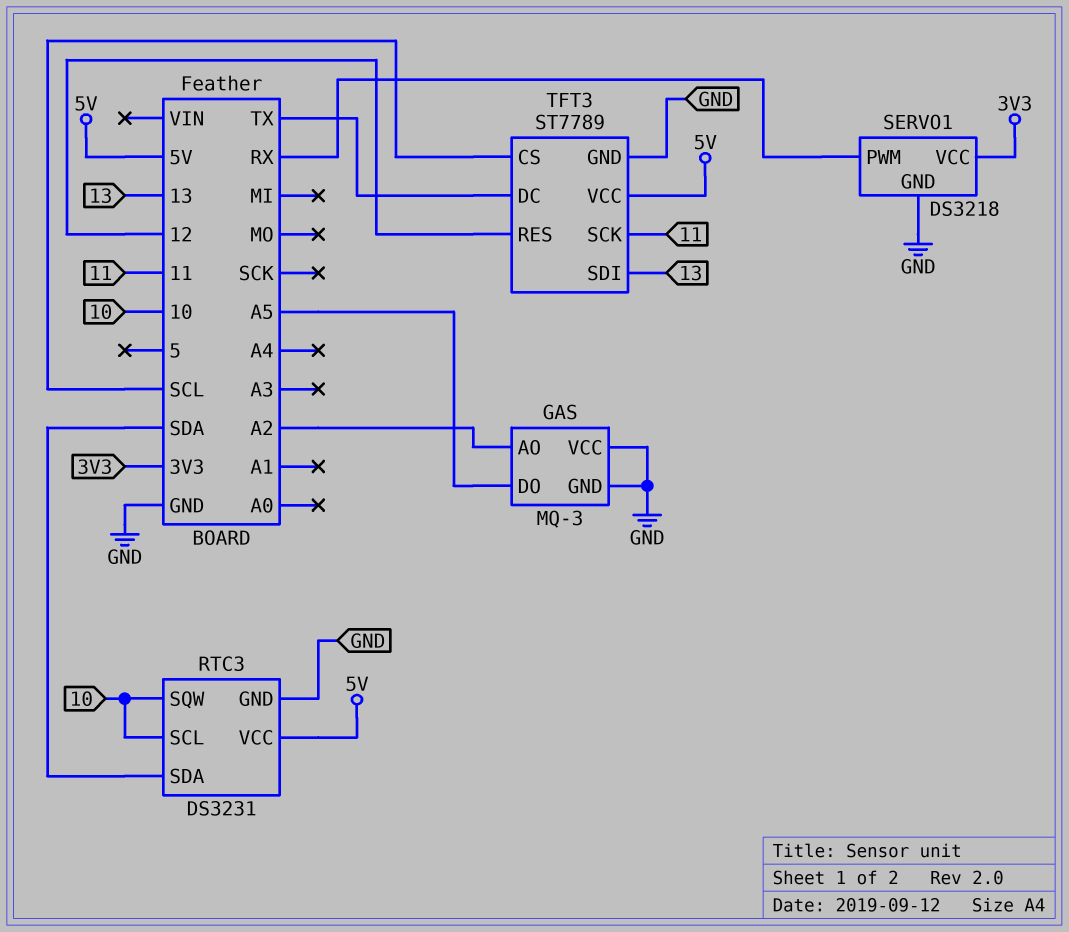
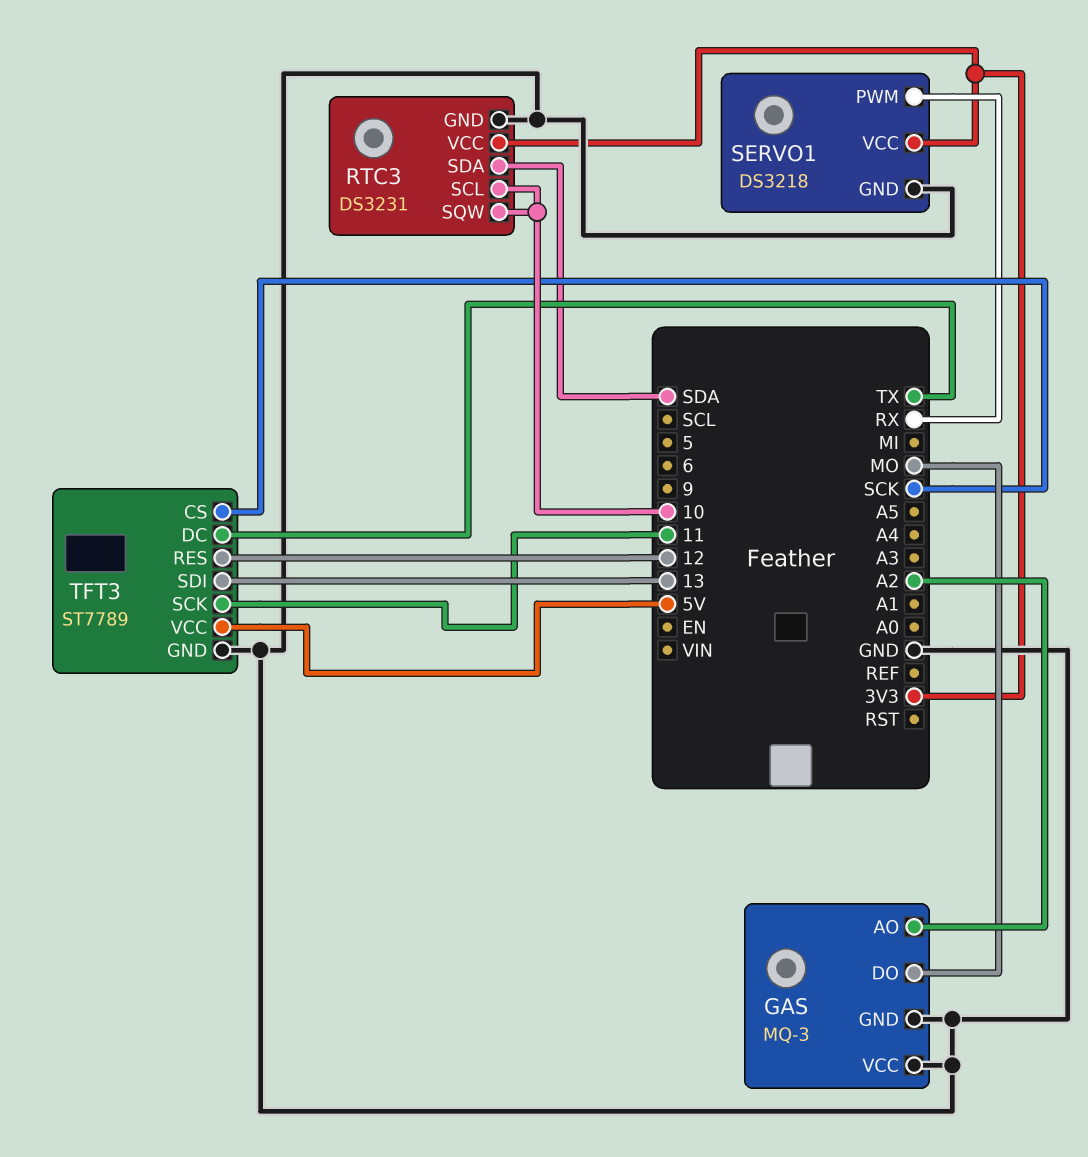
GAS pin DO: A5 -> MO
RTC3 pin VCC: 5V -> 3V3
TFT3 pin CS: SCL -> SCK

